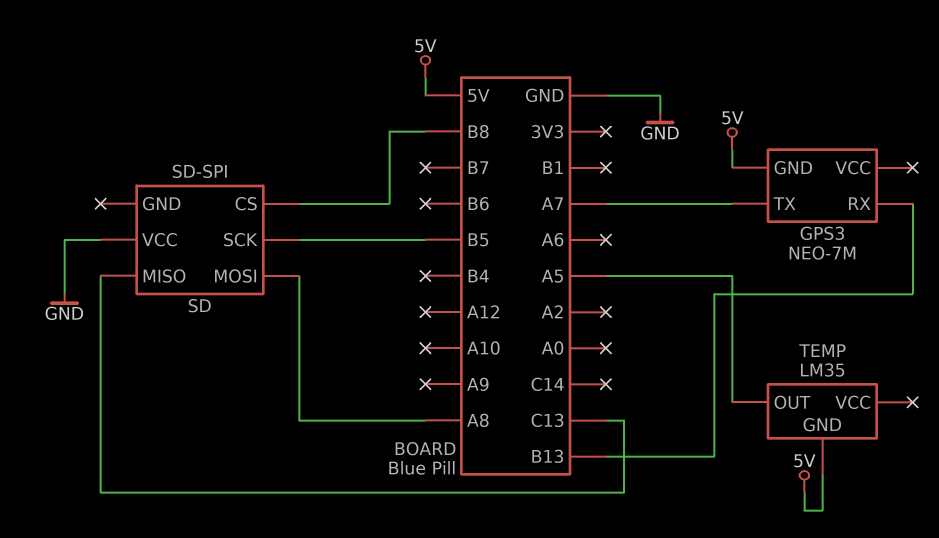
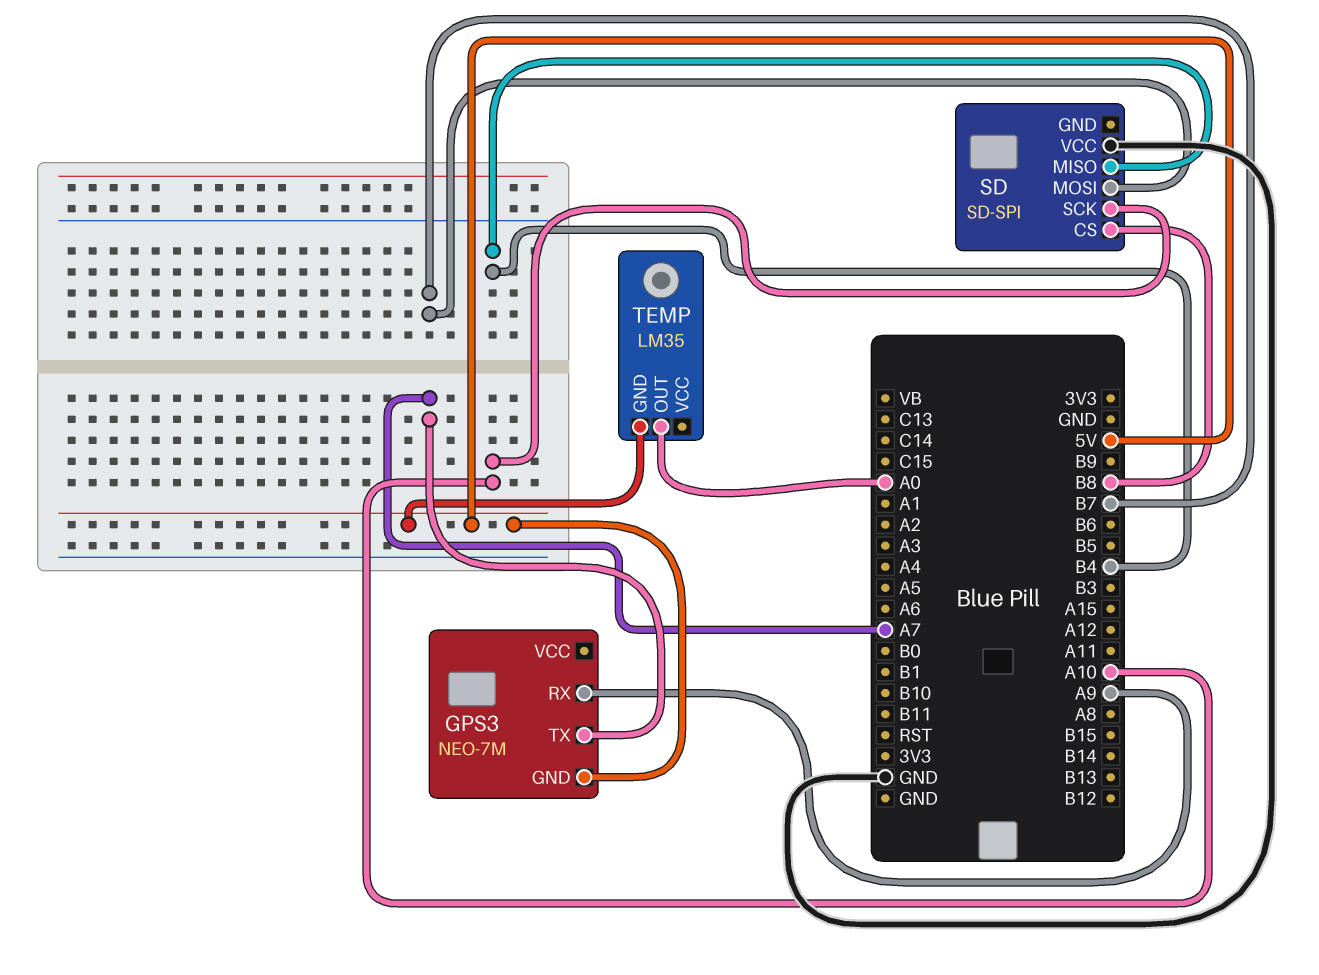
GPS3 pin RX: B13 -> A9
SD pin MISO: C13 -> B4
SD pin MOSI: A8 -> B7
SD pin SCK: B5 -> A10
TEMP pin OUT: A5 -> A0

